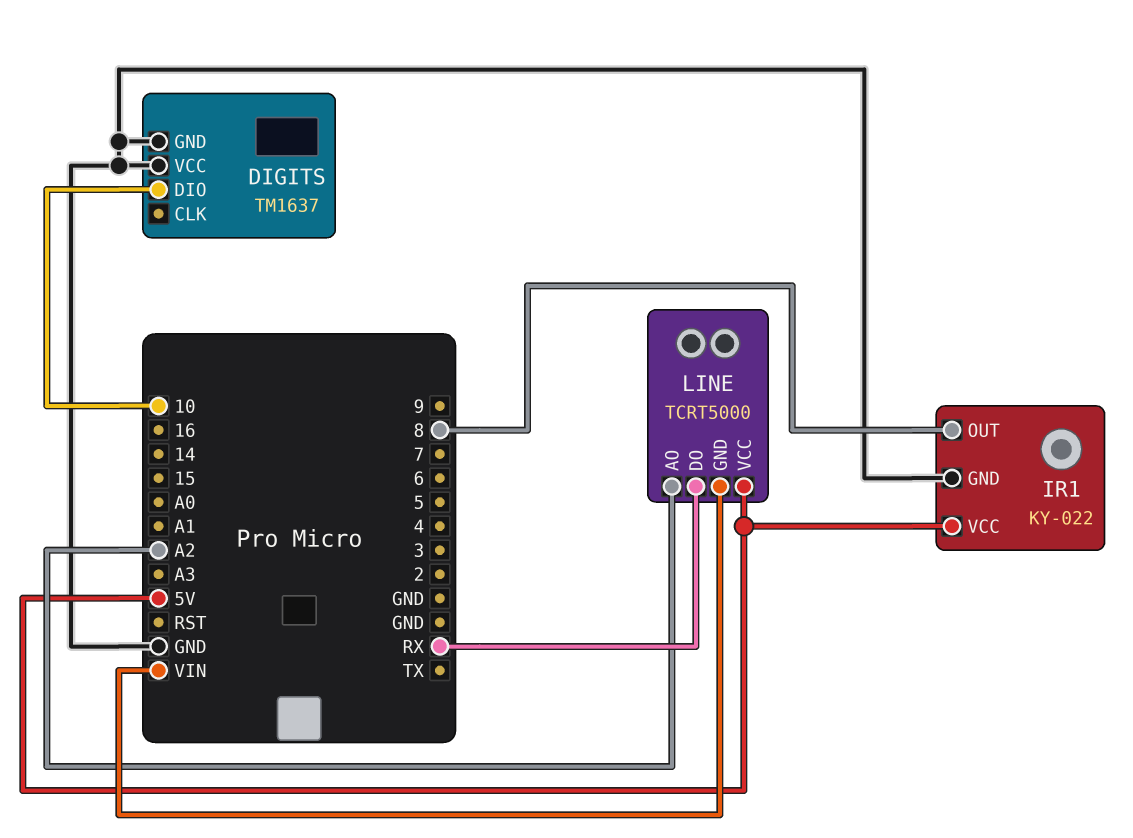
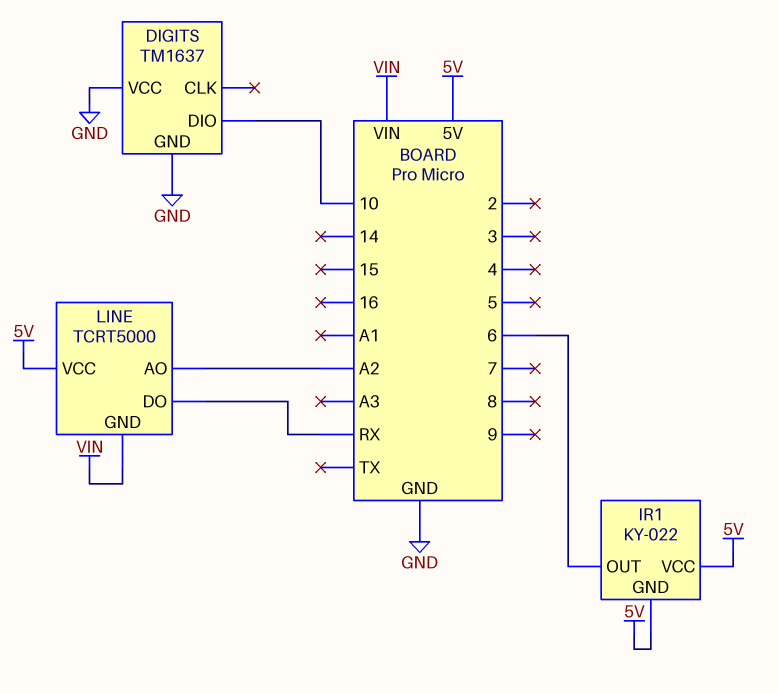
IR1 pin GND: GND -> 5V
IR1 pin OUT: 8 -> 6

